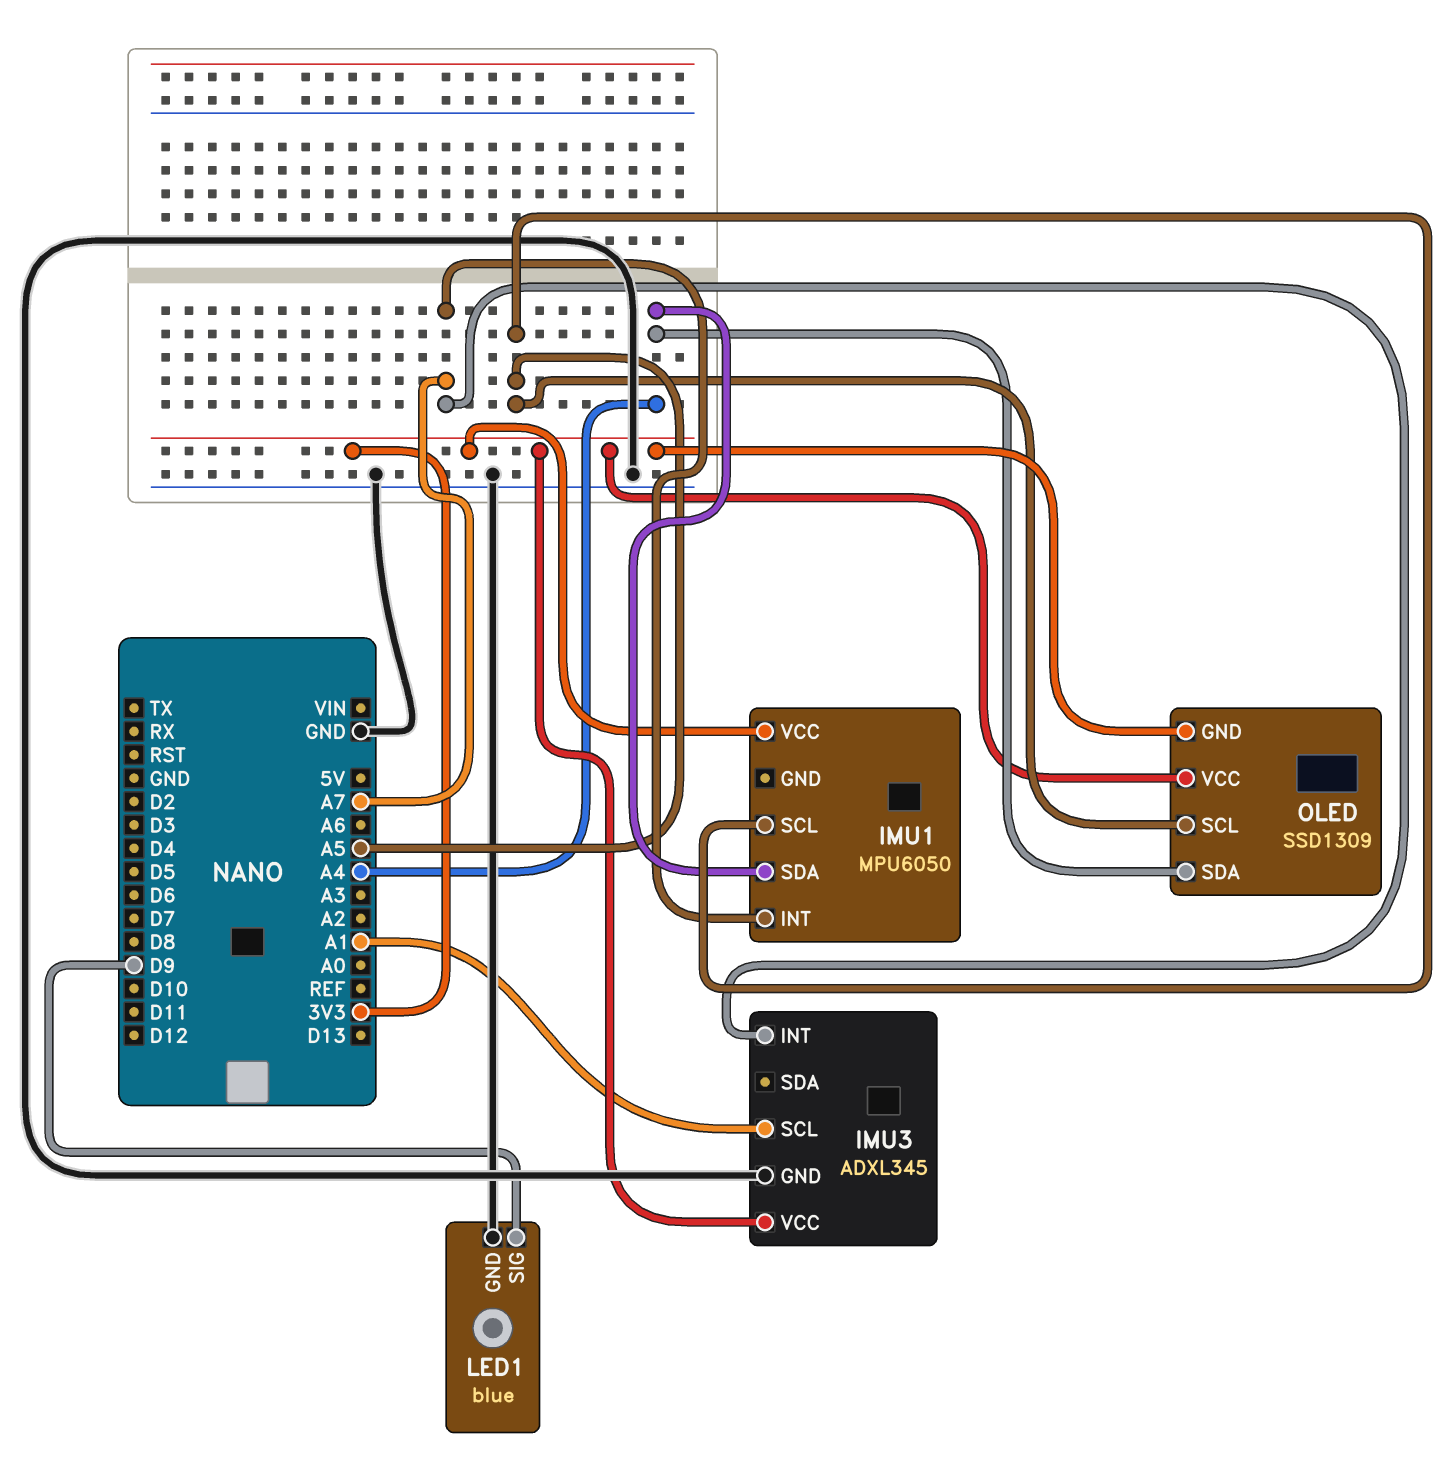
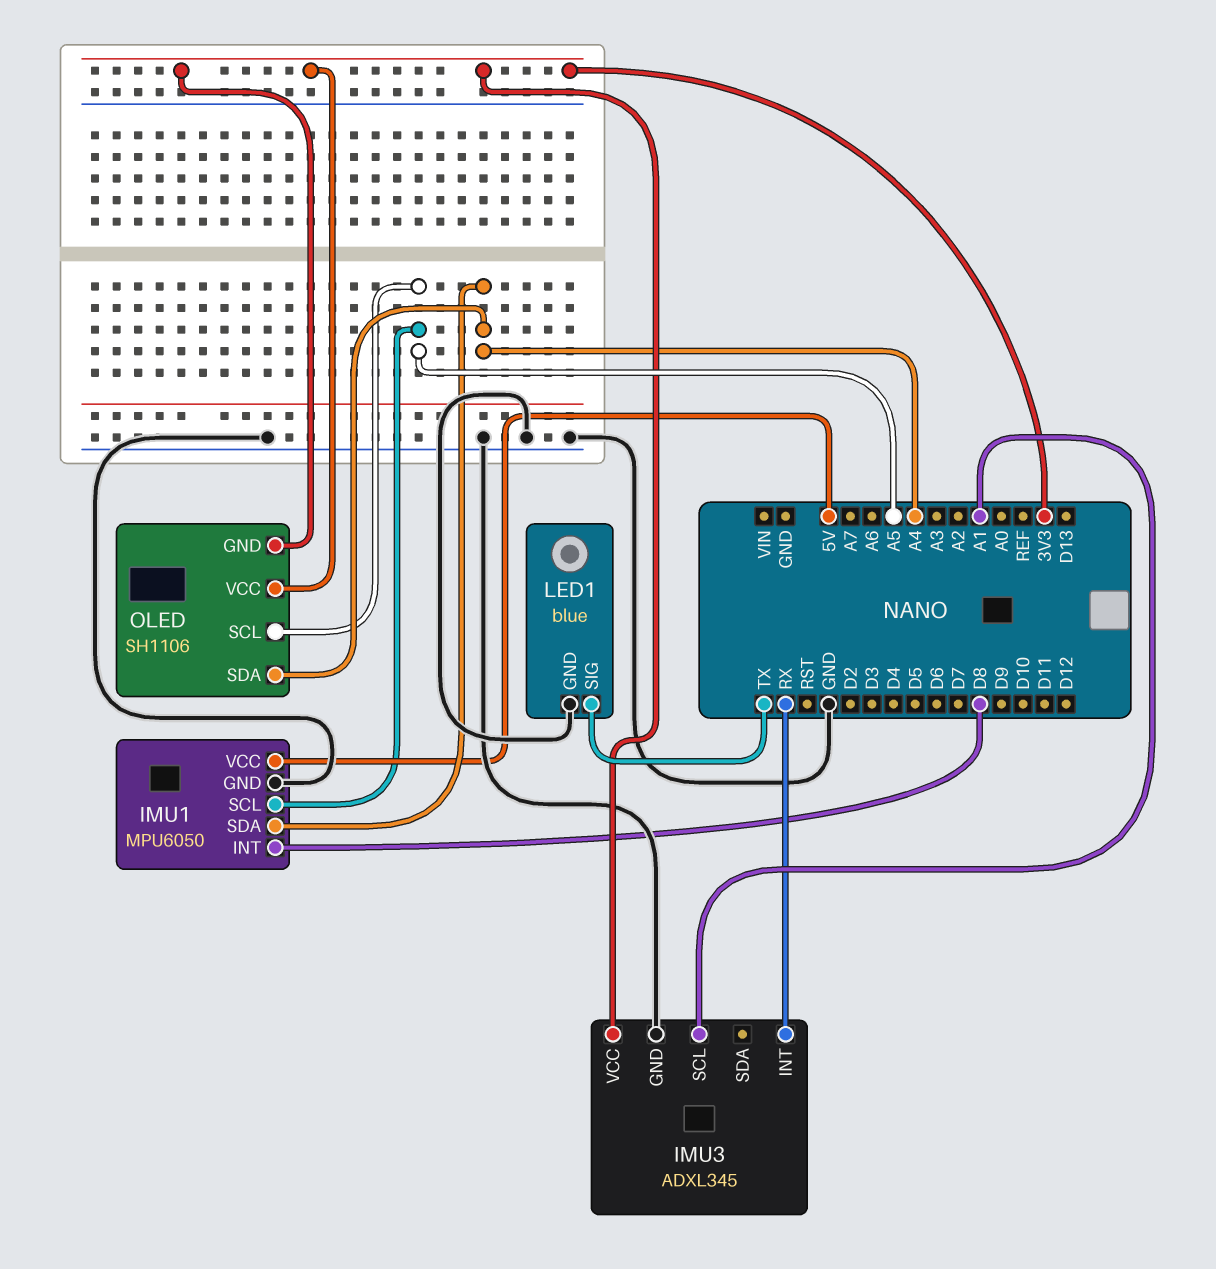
IMU1 pin GND: none -> GND
IMU1 pin INT: A7 -> D8
IMU1 pin VCC: 3V3 -> 5V
IMU3 pin INT: A7 -> RX
LED1 pin SIG: D9 -> TX
OLED: SSD1309 -> SH1106

